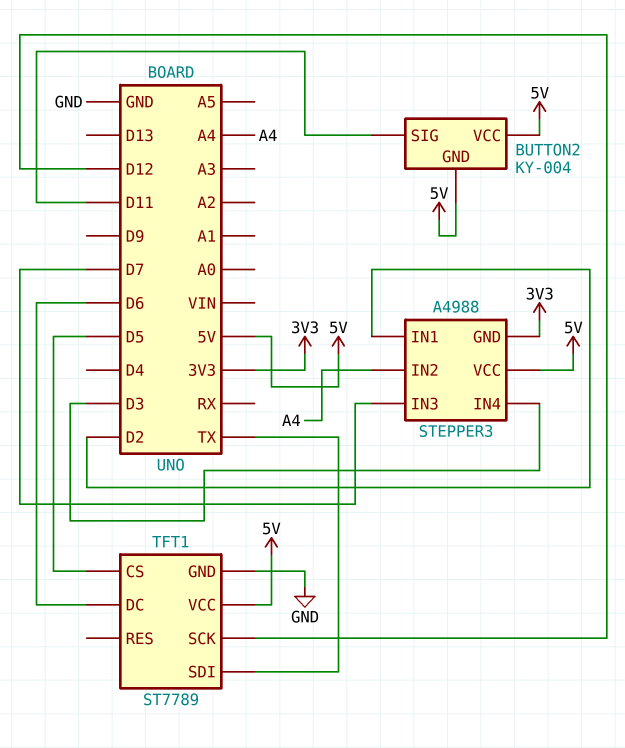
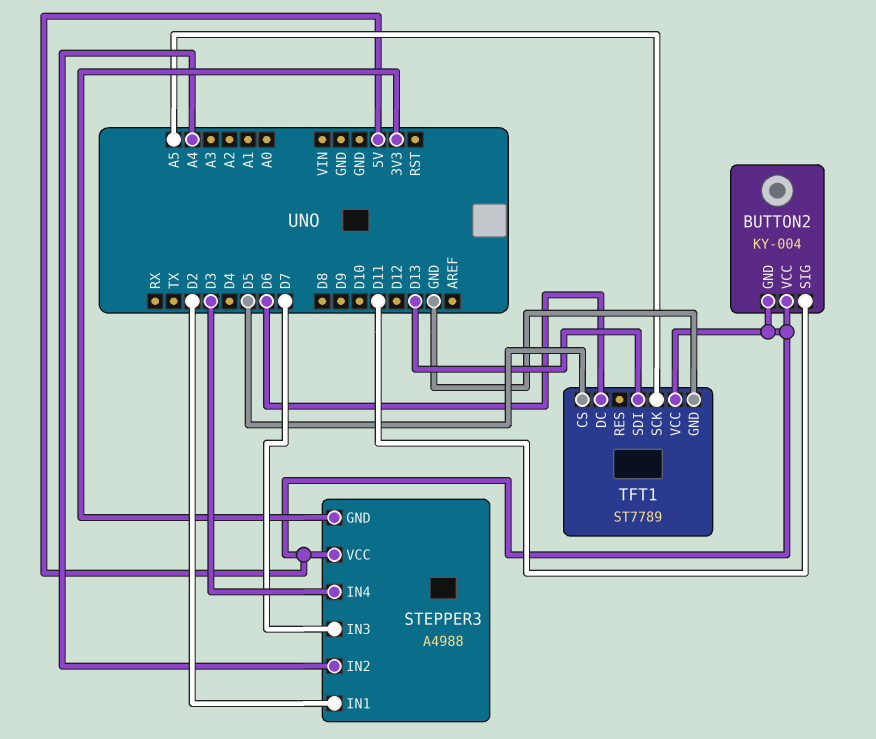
TFT1 pin SCK: D12 -> A5
TFT1 pin SDI: TX -> D13

